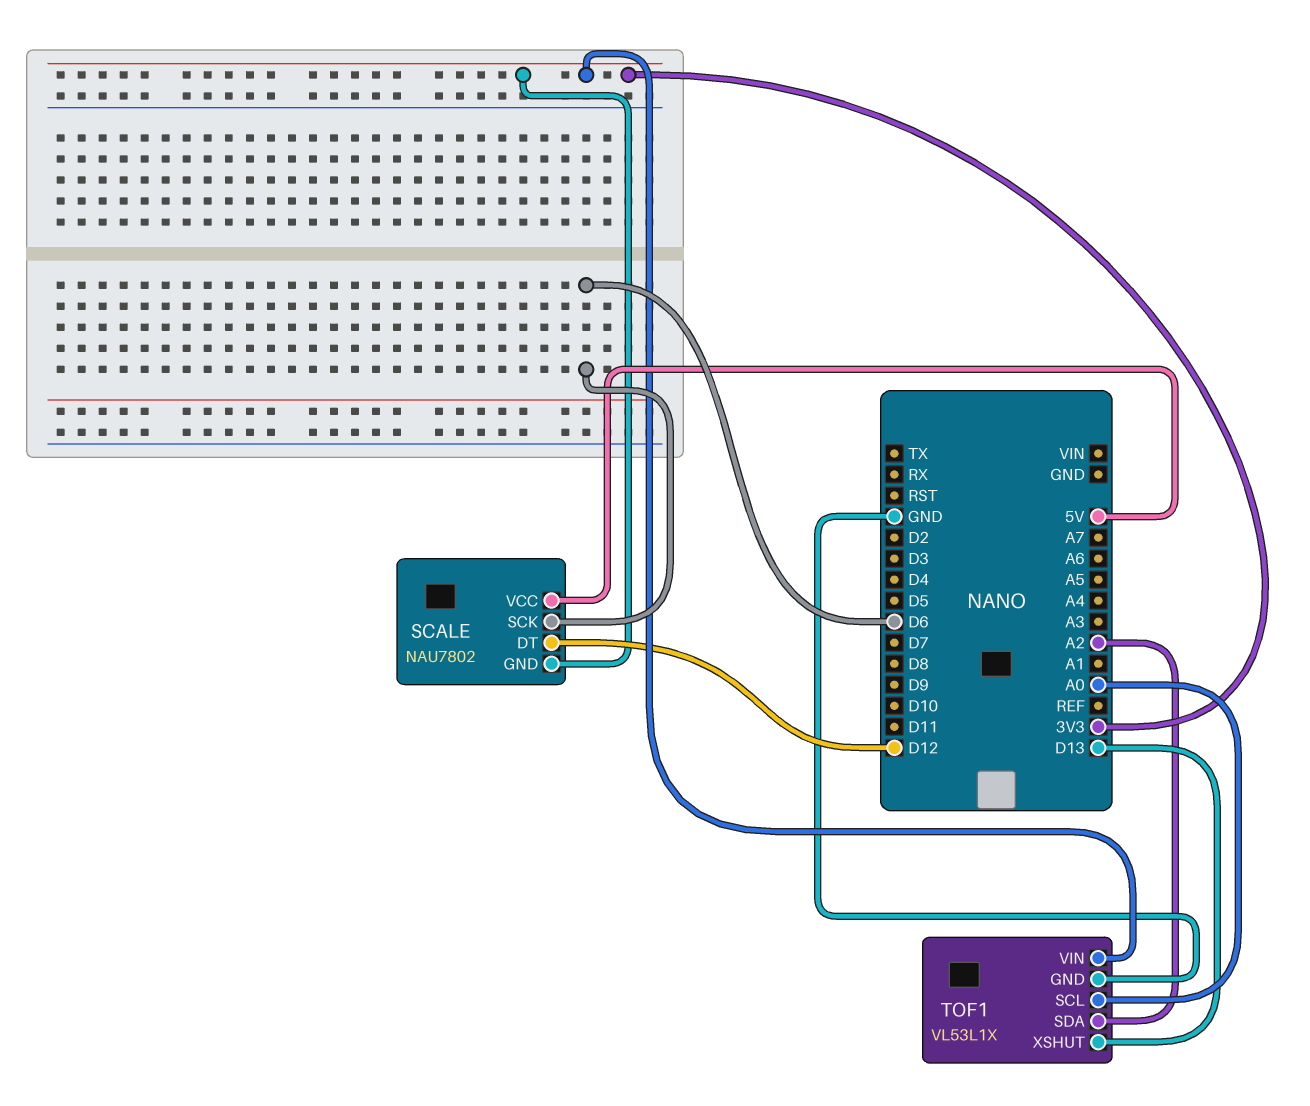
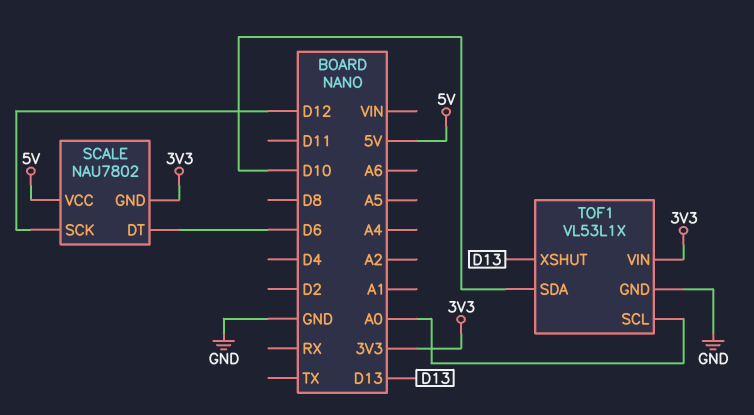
SCALE pin DT: D12 -> D6
SCALE pin SCK: D6 -> D12
TOF1 pin SDA: A2 -> D10

